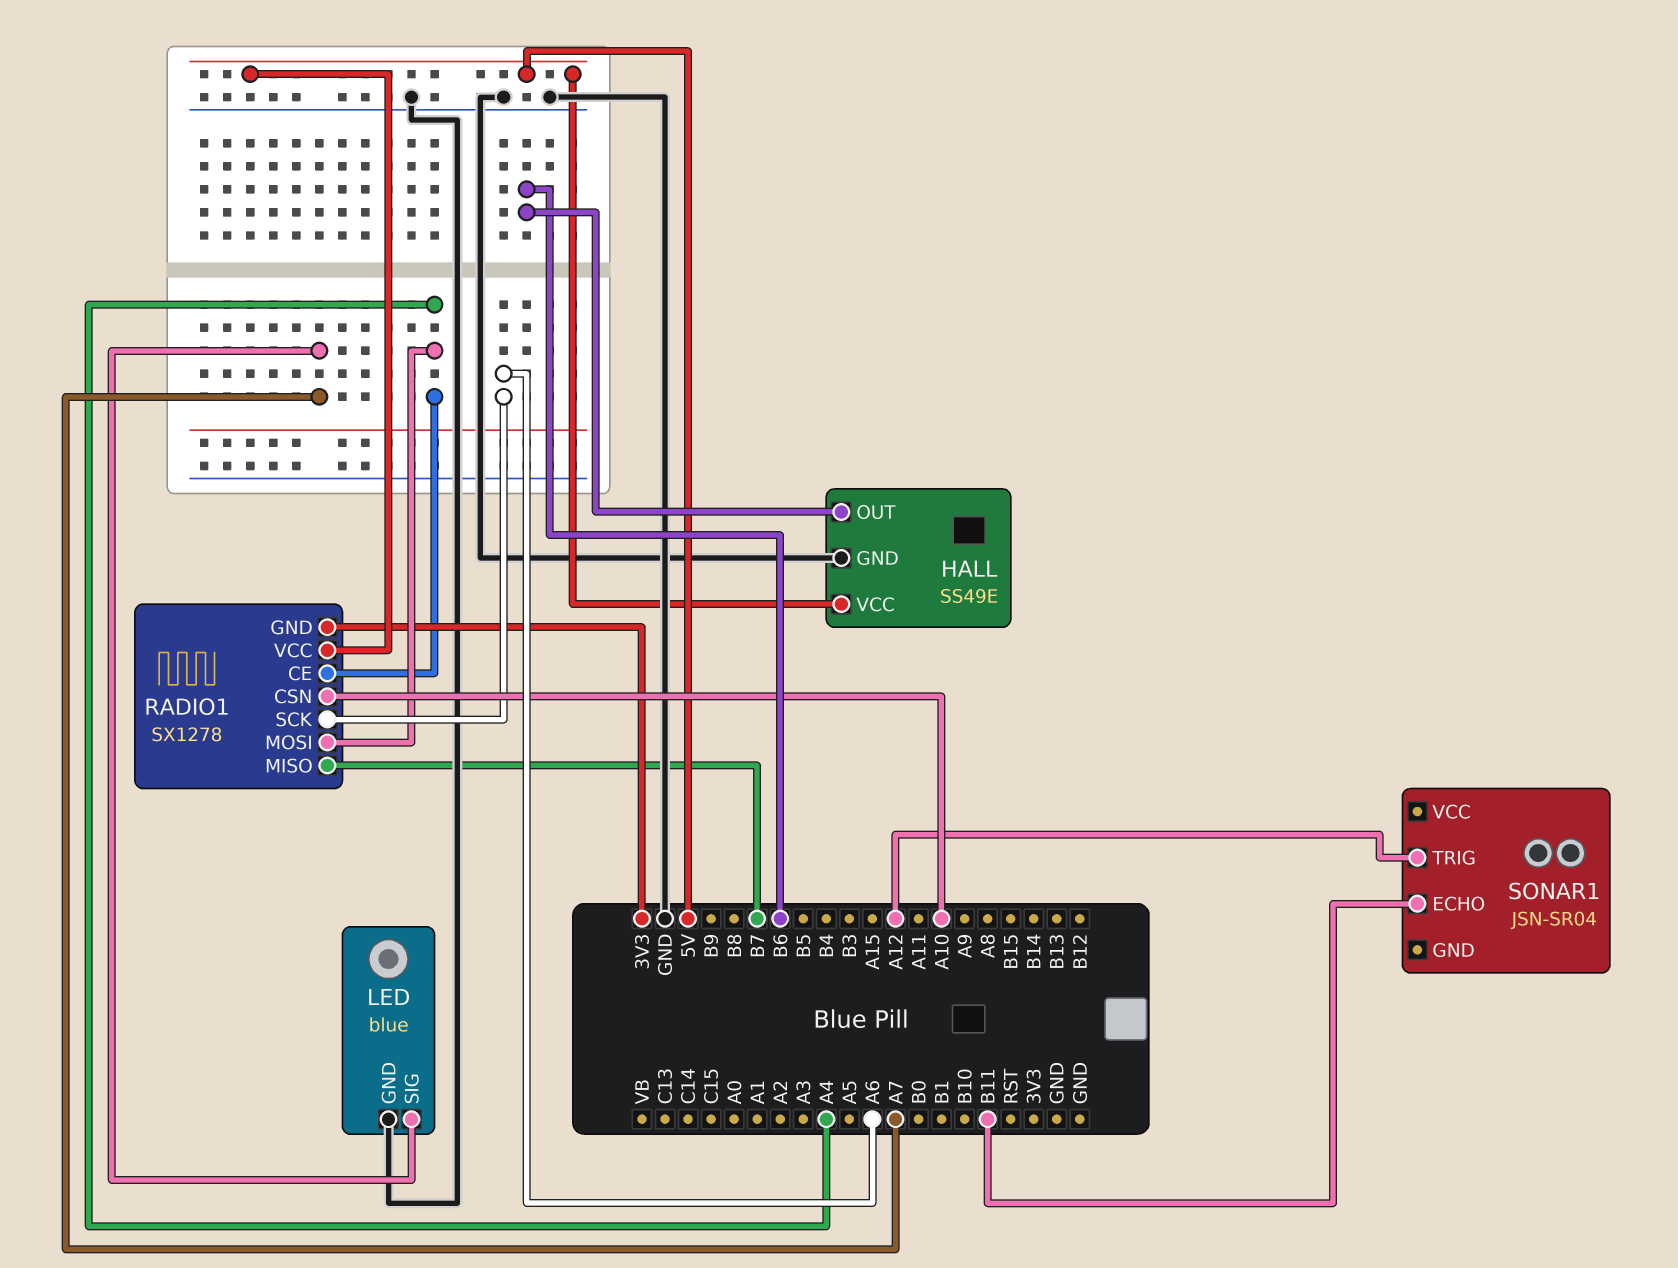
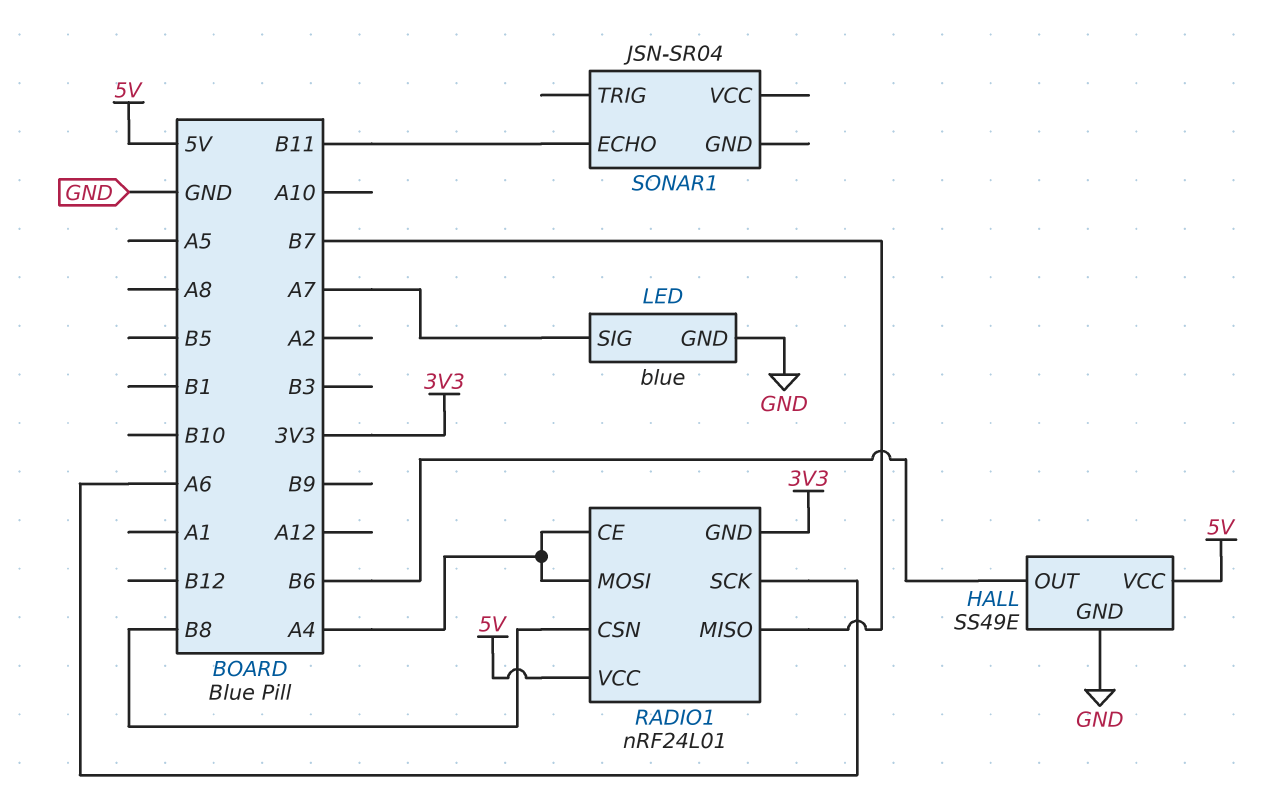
RADIO1: SX1278 -> nRF24L01
RADIO1 pin CSN: A10 -> B8
SONAR1 pin TRIG: A12 -> none

